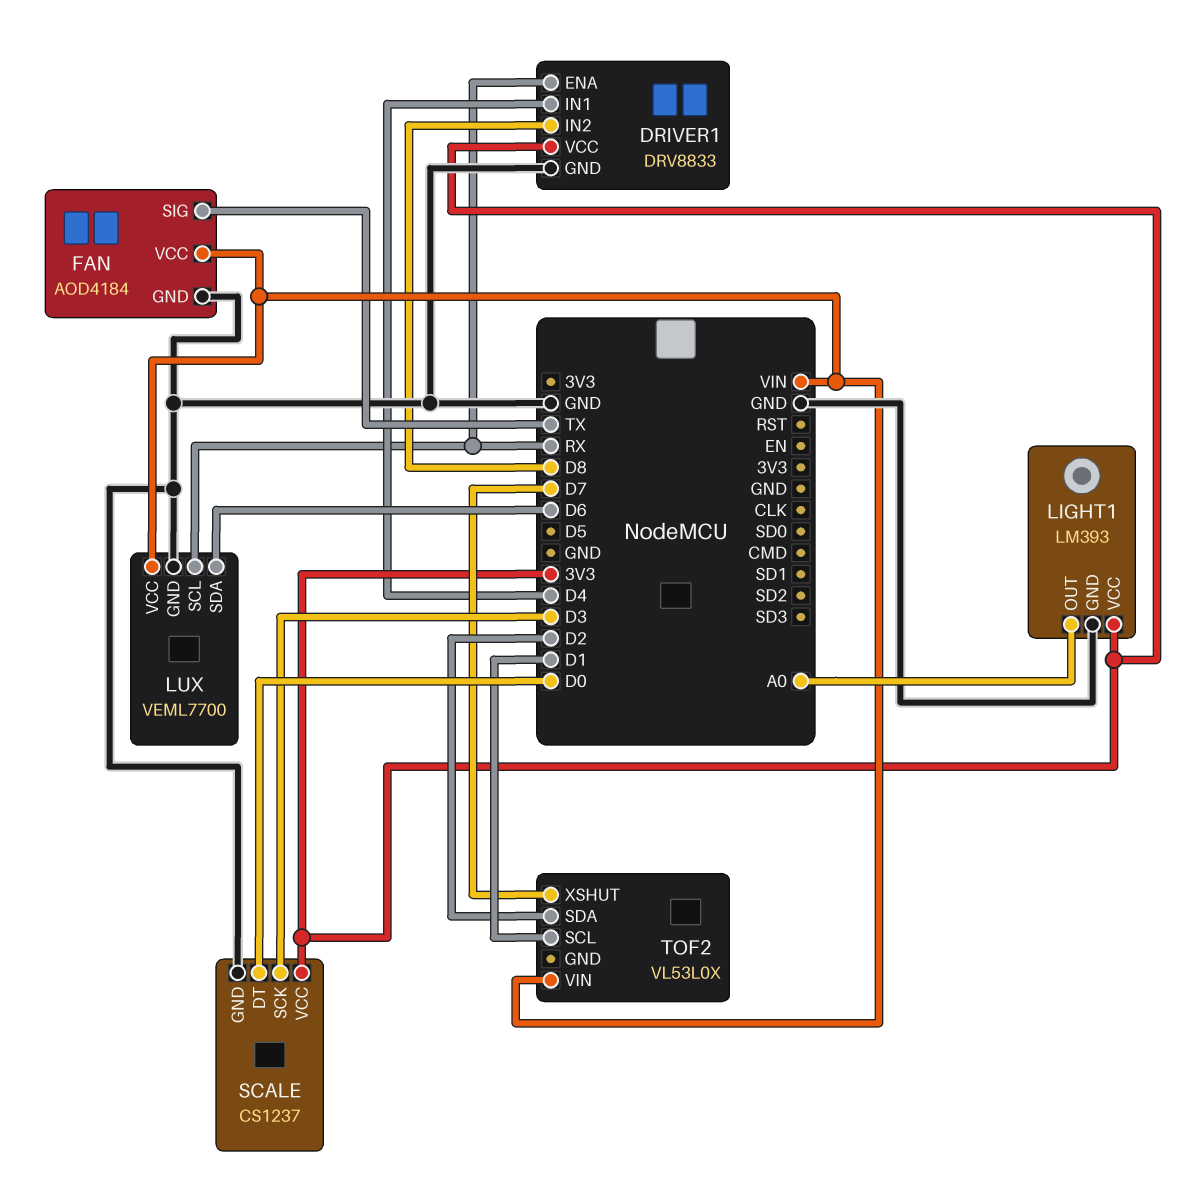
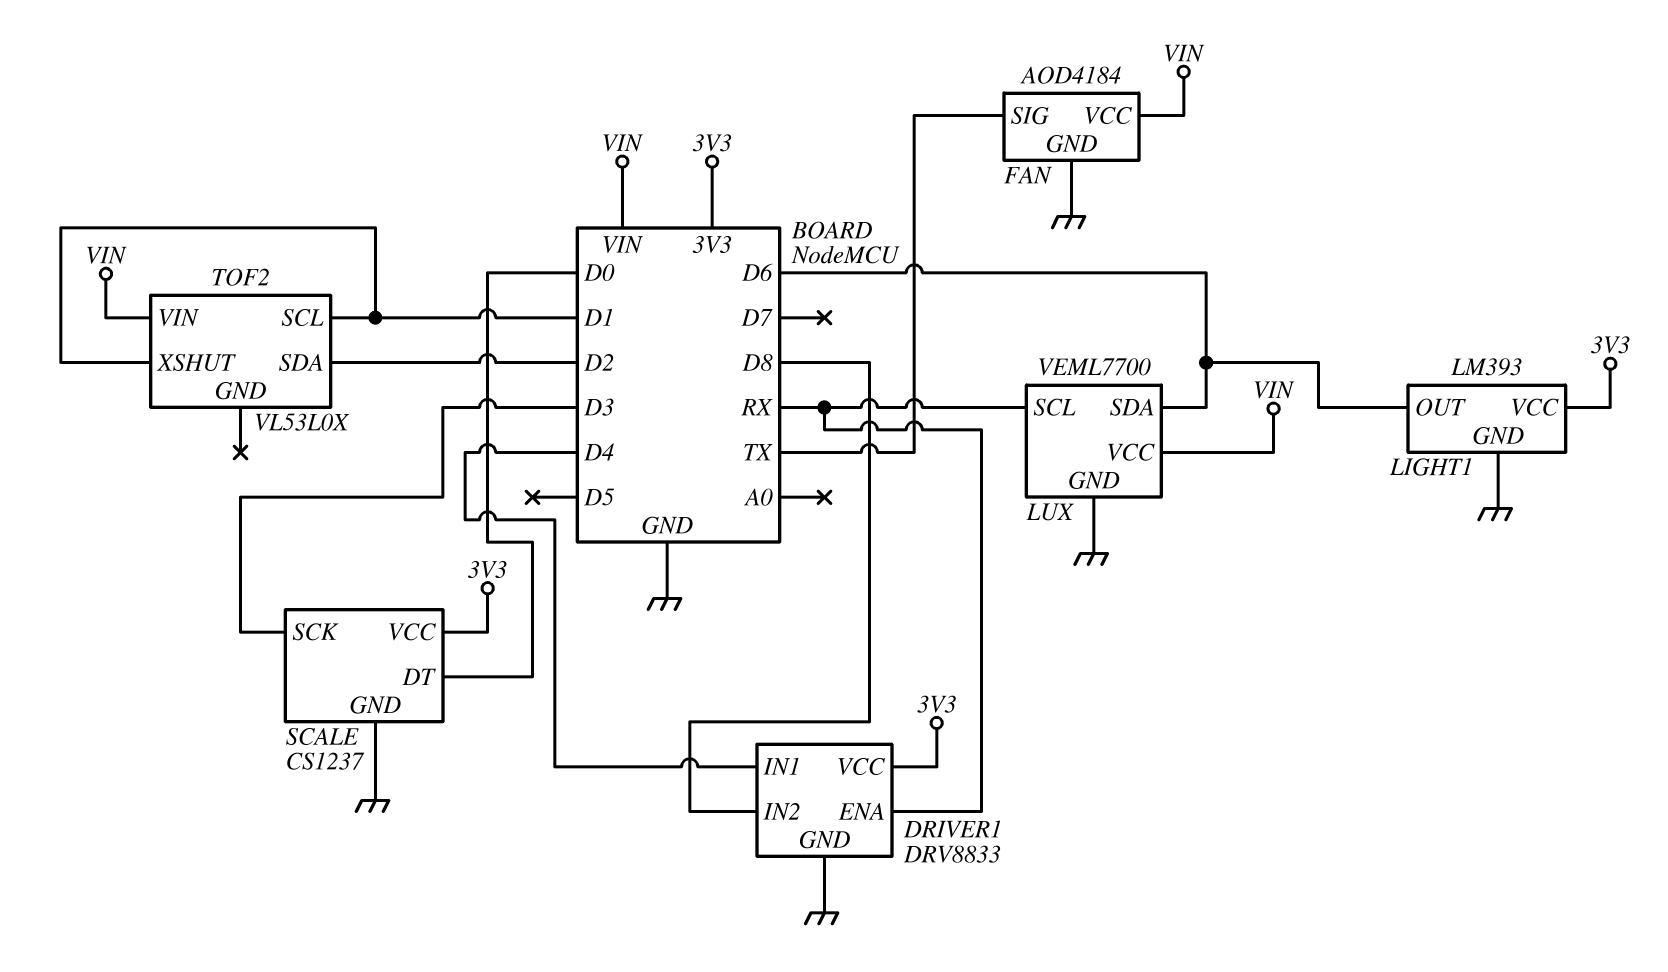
LIGHT1 pin OUT: A0 -> D6
TOF2 pin XSHUT: D7 -> D1

